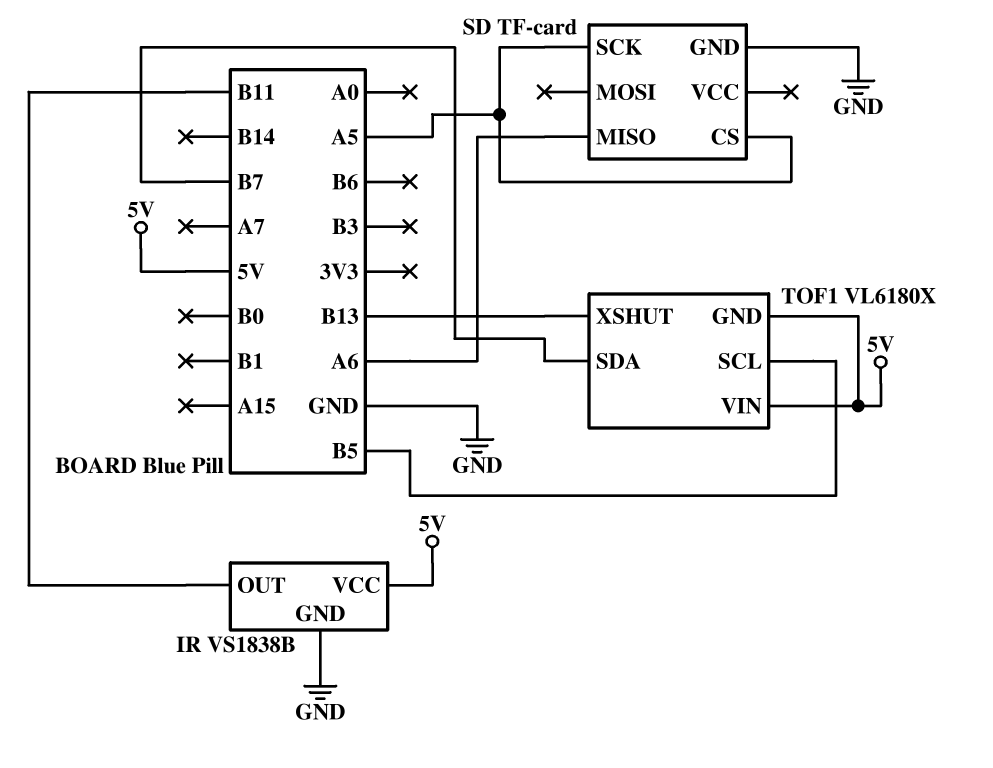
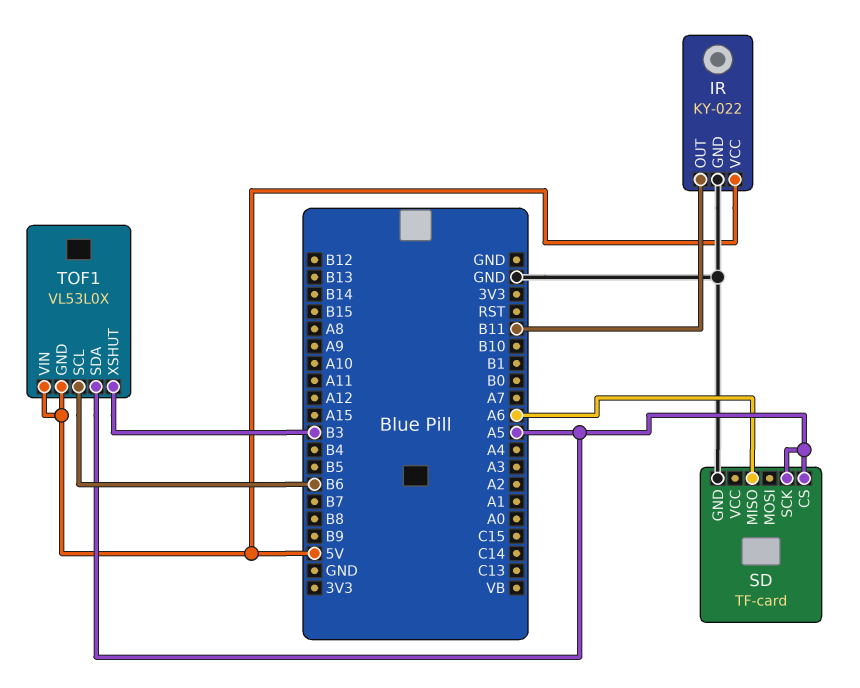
IR: VS1838B -> KY-022
TOF1: VL6180X -> VL53L0X
TOF1 pin SCL: B5 -> B6
TOF1 pin SDA: B7 -> A5
TOF1 pin XSHUT: B13 -> B3

